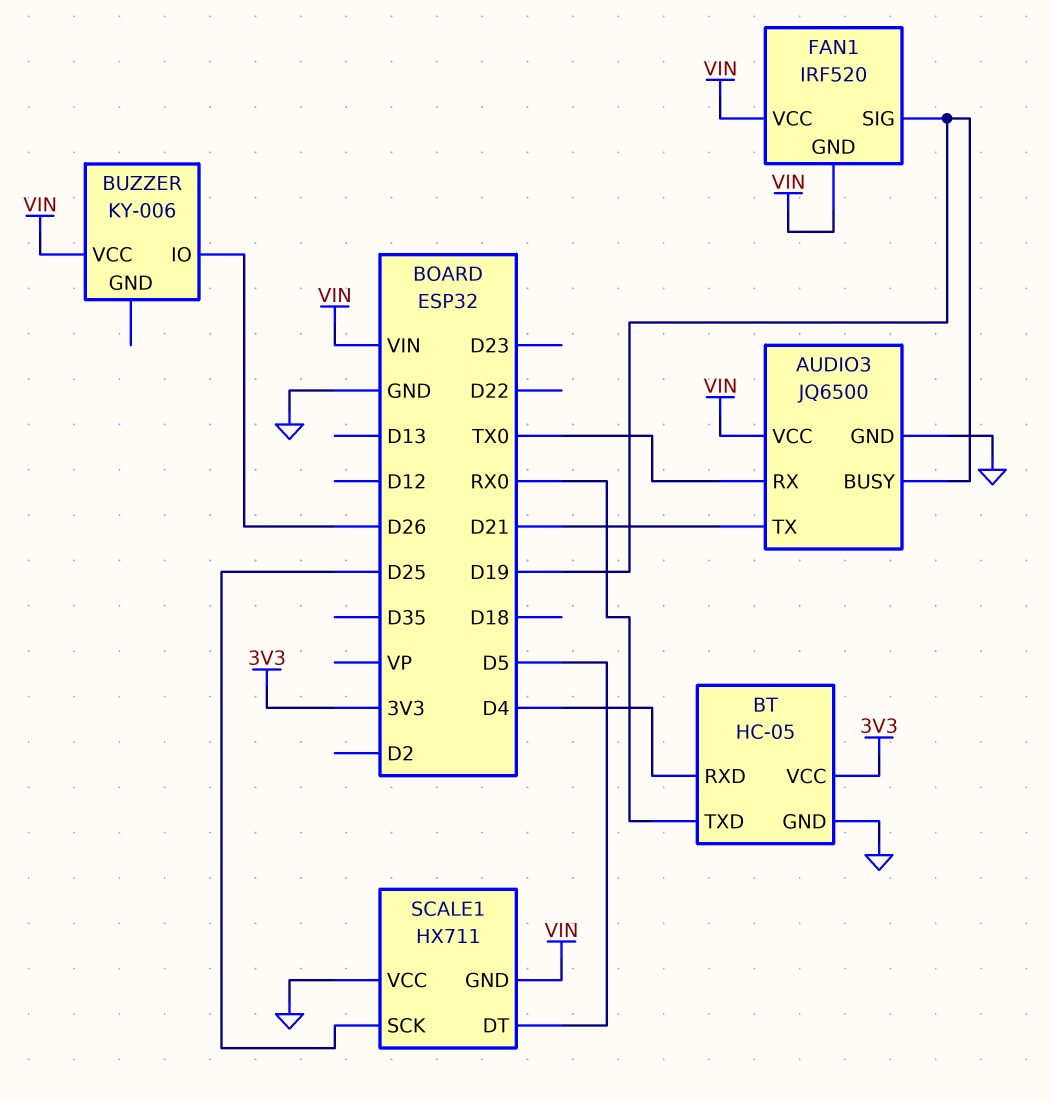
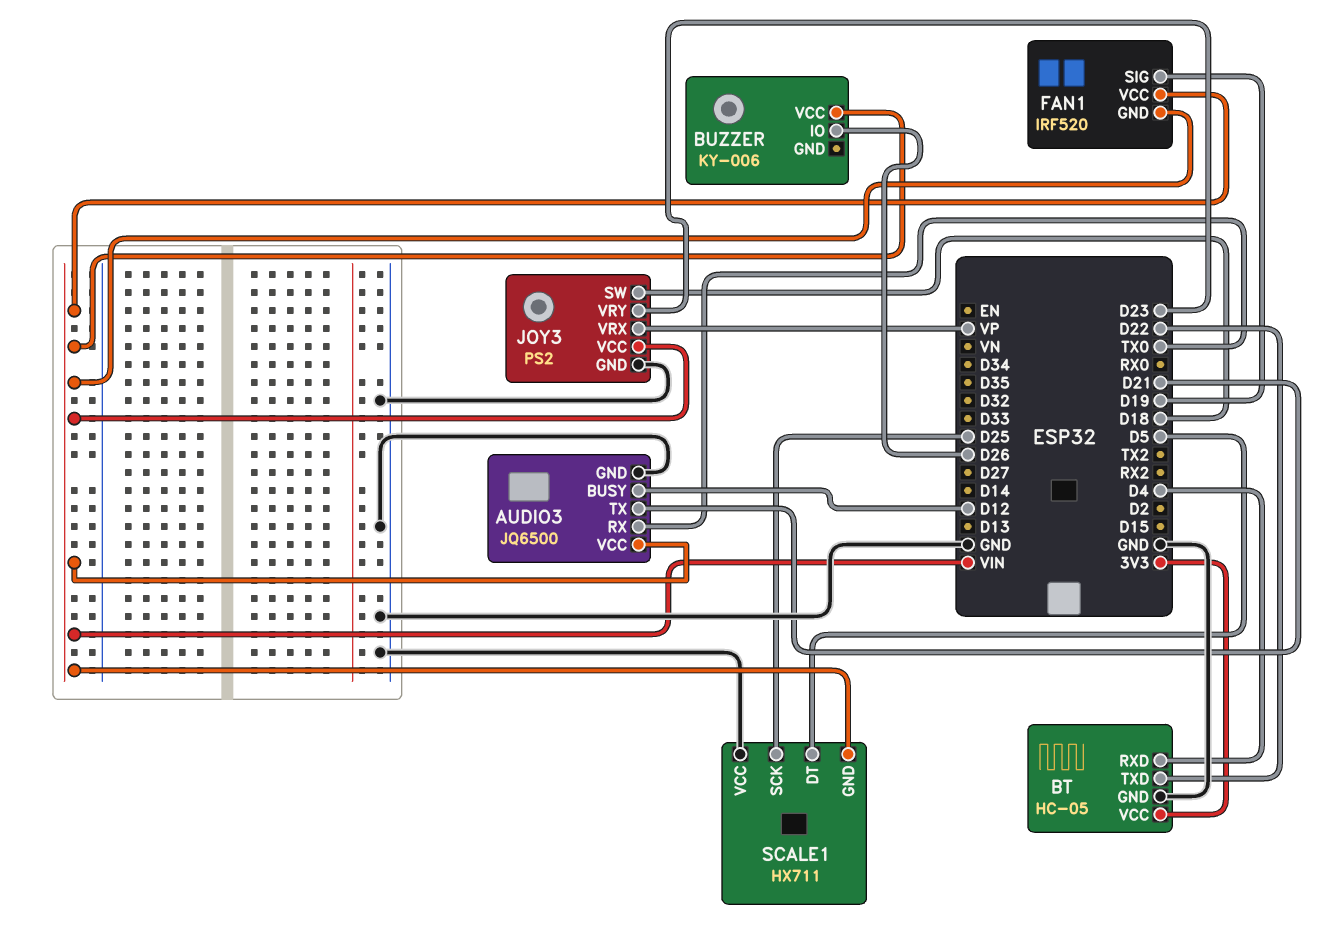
AUDIO3 pin BUSY: D19 -> D12
BT pin TXD: RX0 -> D22
JOY3: none -> PS2
JOY3 pin GND: none -> GND
JOY3 pin SW: none -> D18
JOY3 pin VCC: none -> VIN
JOY3 pin VRX: none -> VP
JOY3 pin VRY: none -> D23

